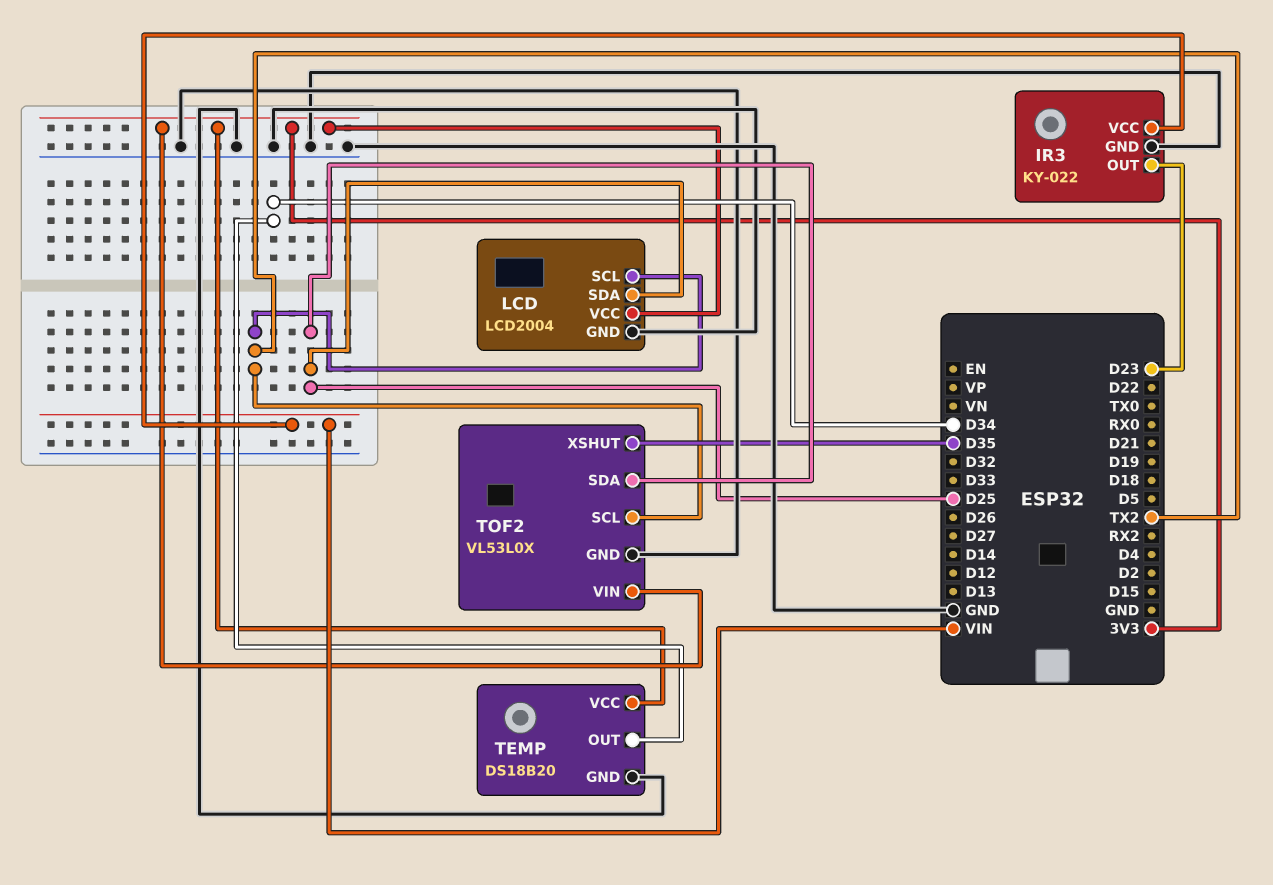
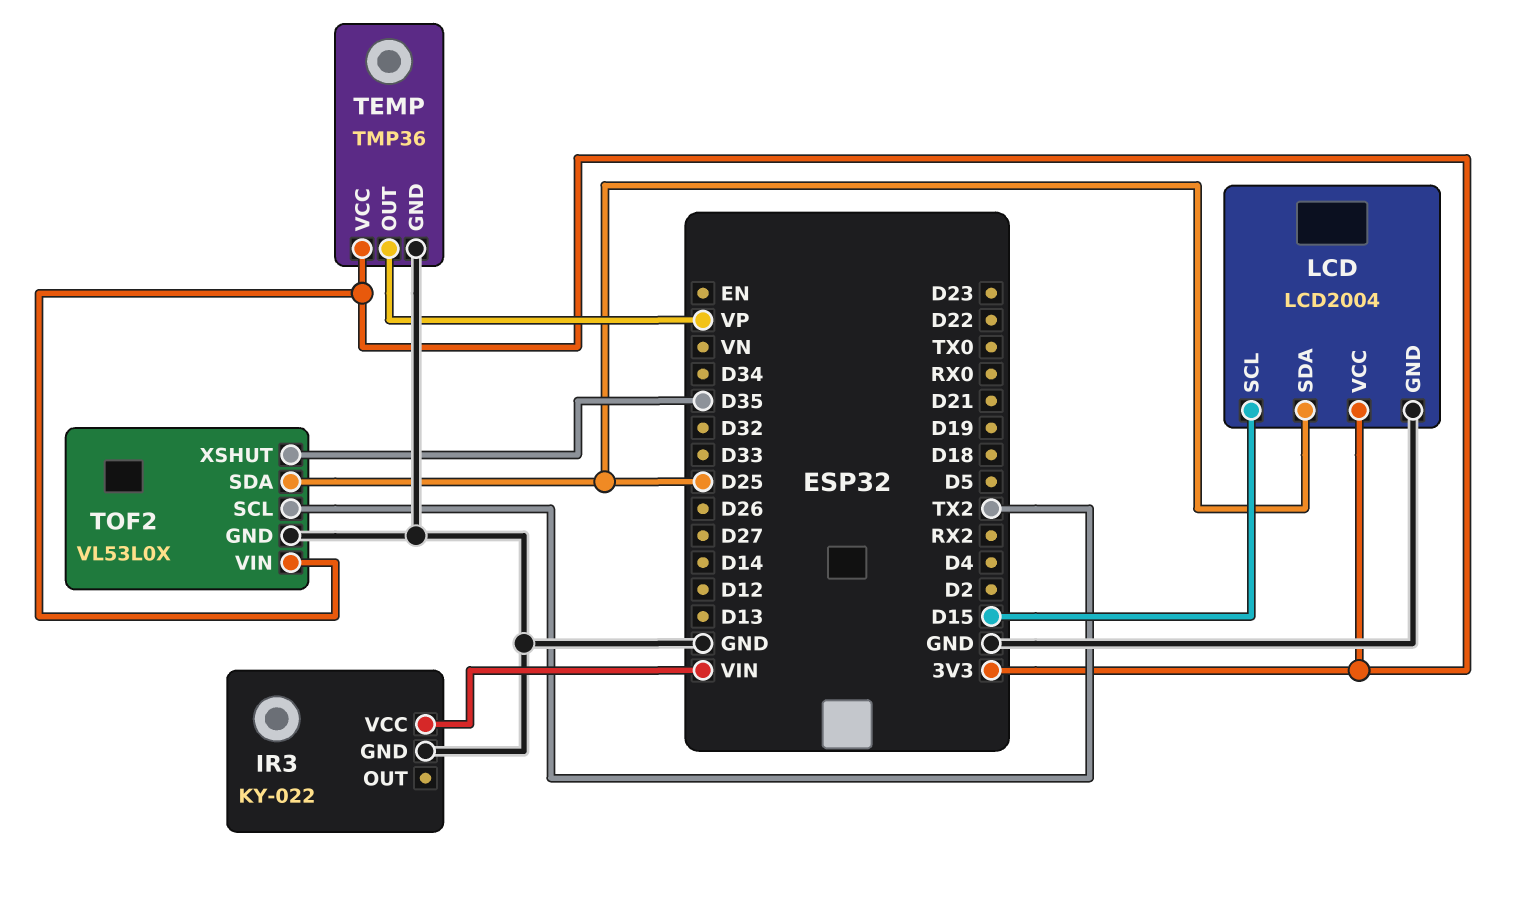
IR3 pin OUT: D23 -> none
LCD pin SCL: TX2 -> D15
TEMP: DS18B20 -> TMP36
TEMP pin OUT: D34 -> VP

